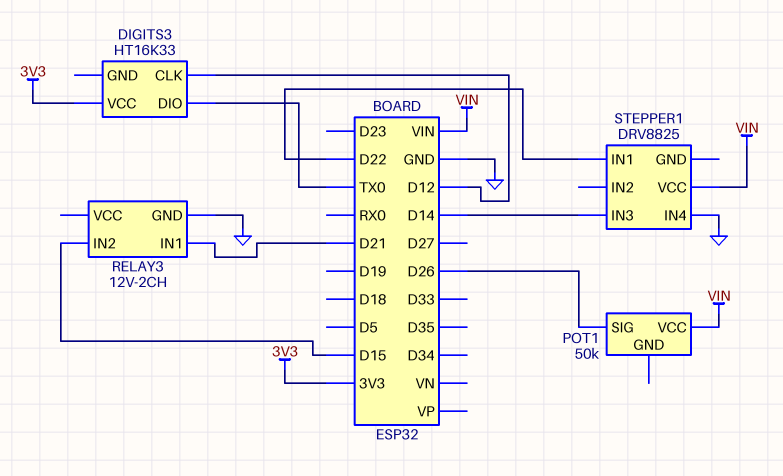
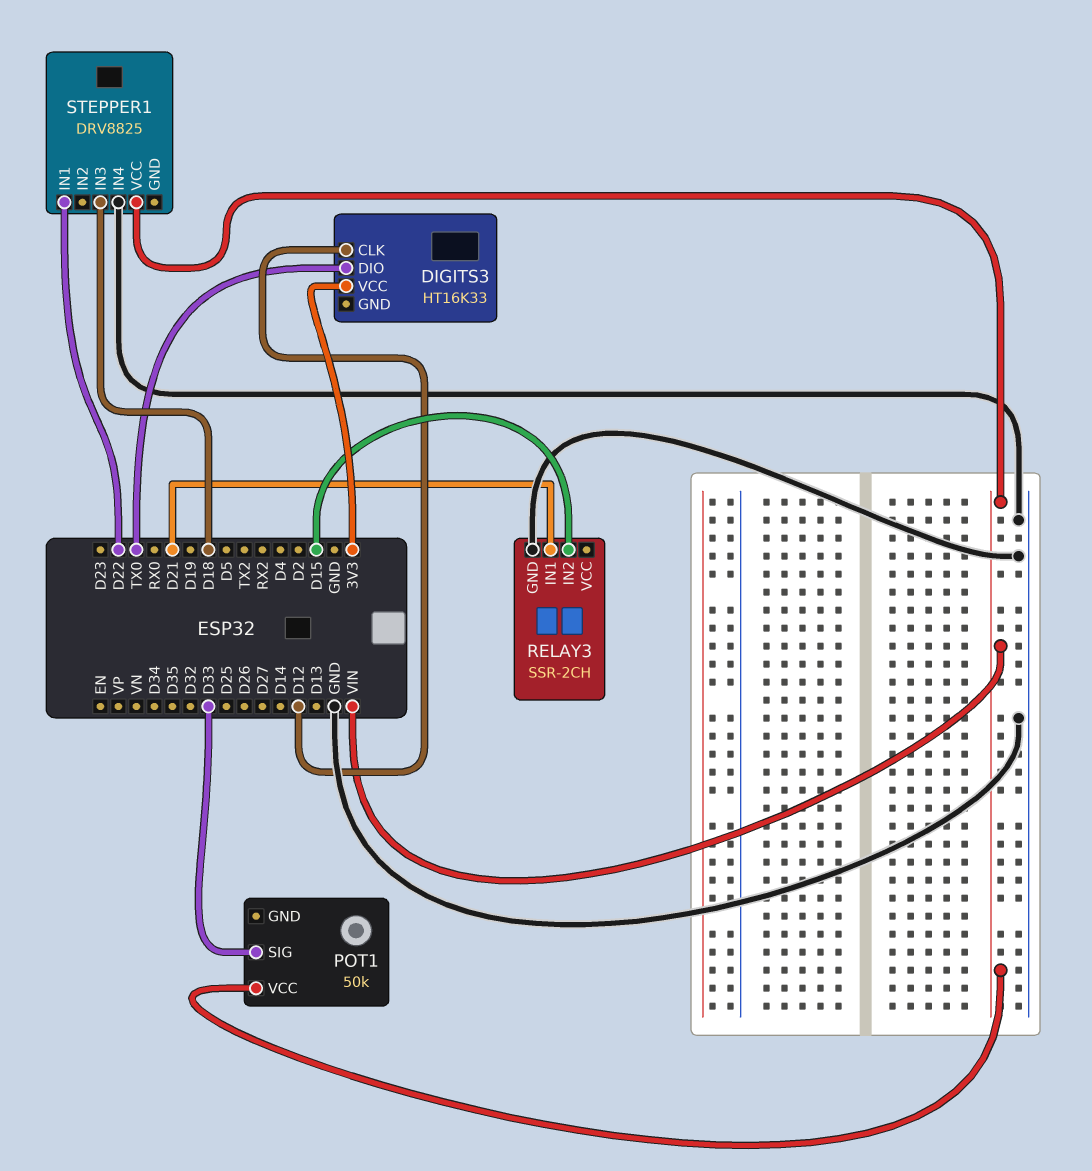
POT1 pin SIG: D26 -> D33
RELAY3: 12V-2CH -> SSR-2CH
STEPPER1 pin IN3: D14 -> D18

